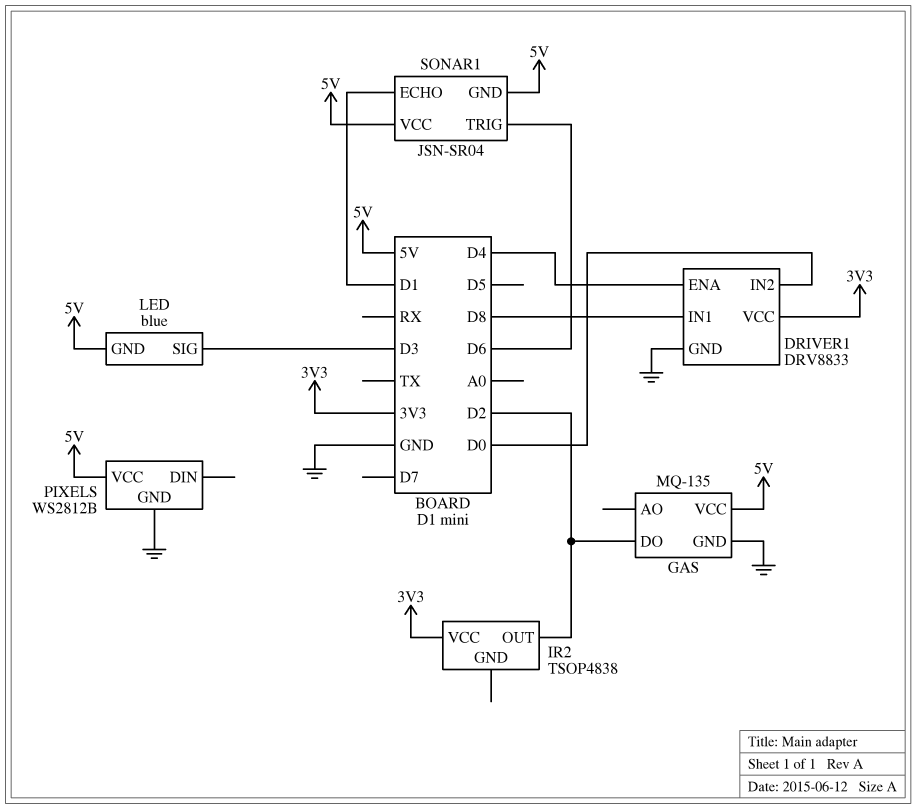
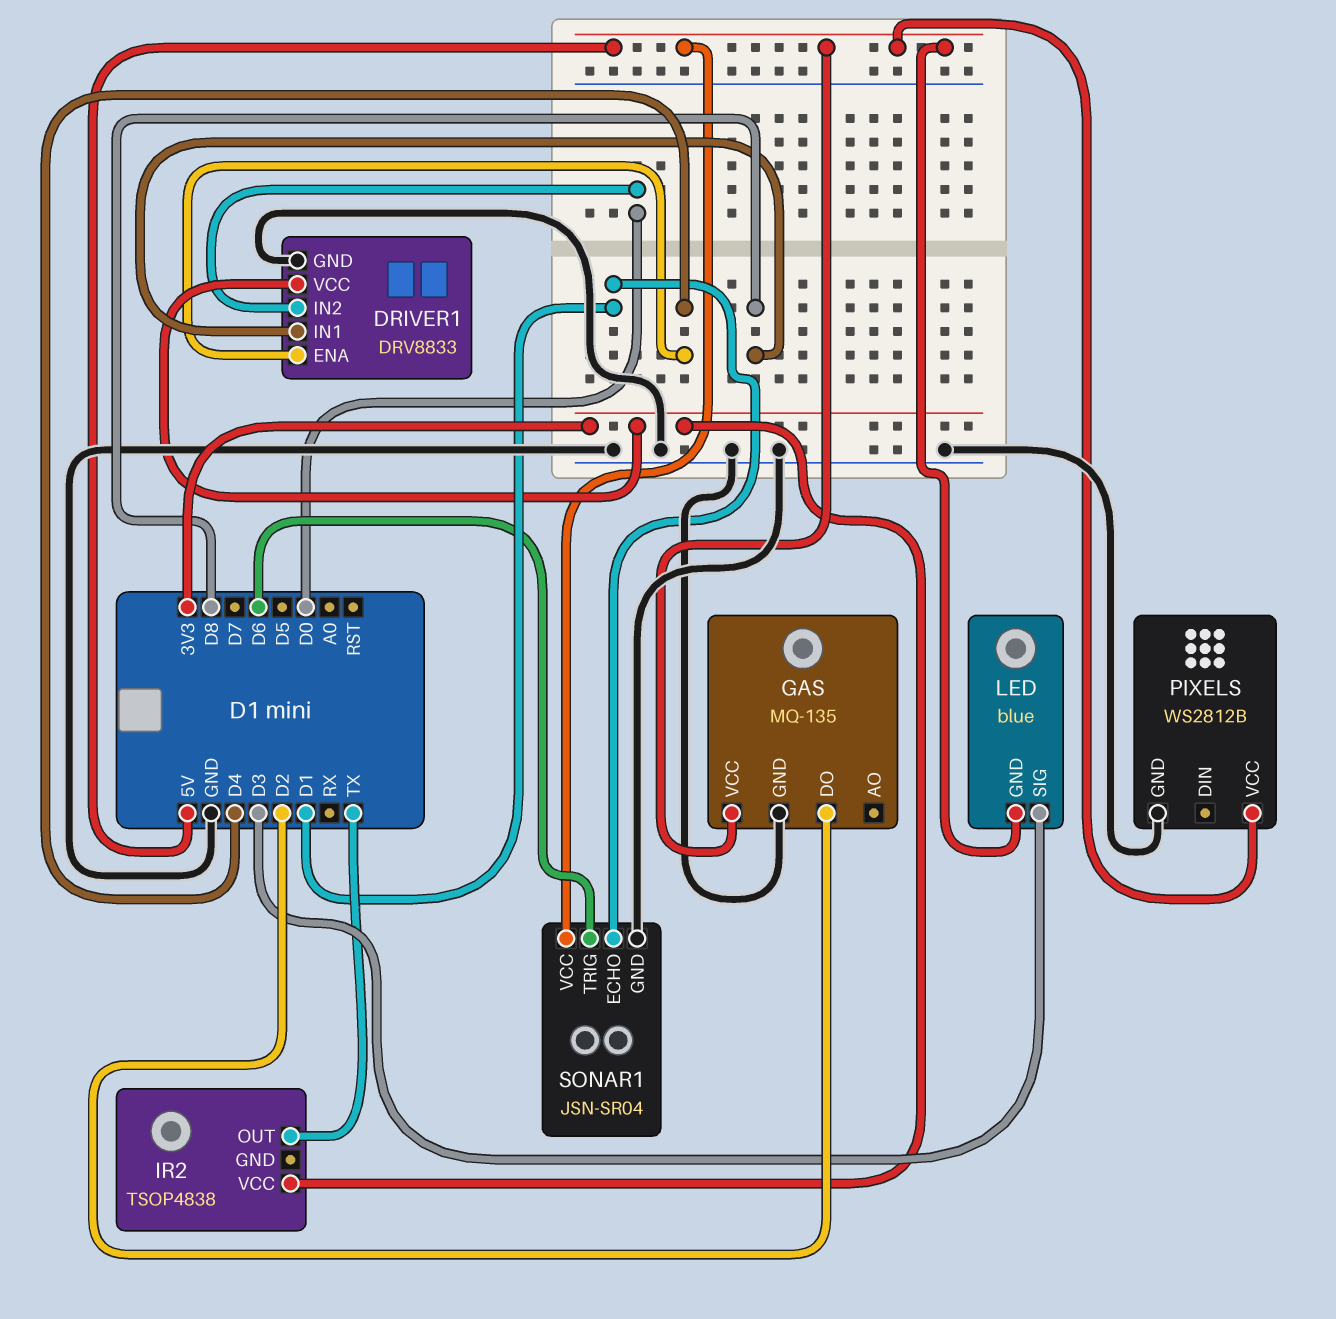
IR2 pin OUT: D2 -> TX
SONAR1 pin GND: 5V -> GND

